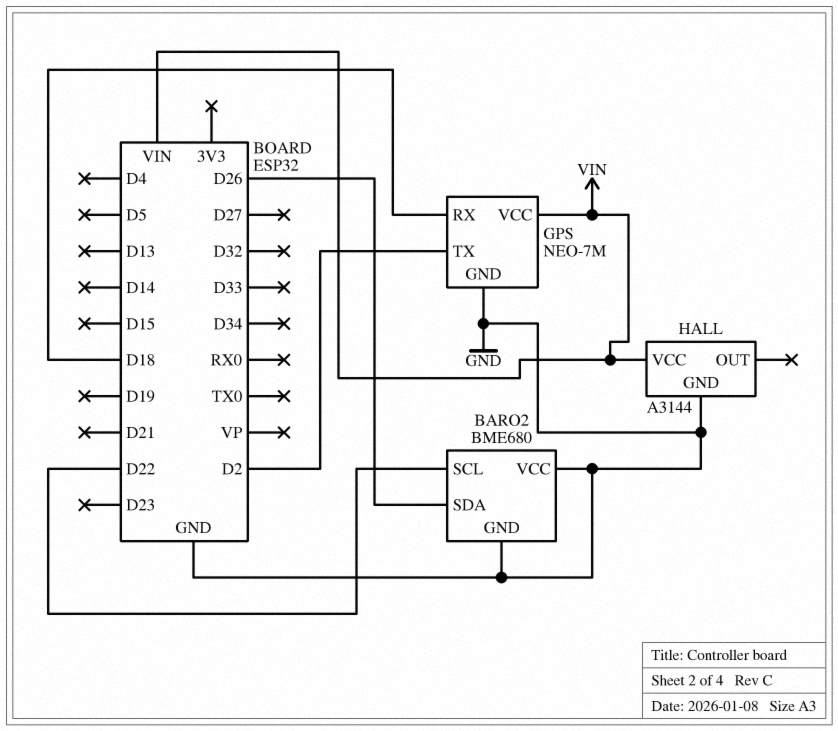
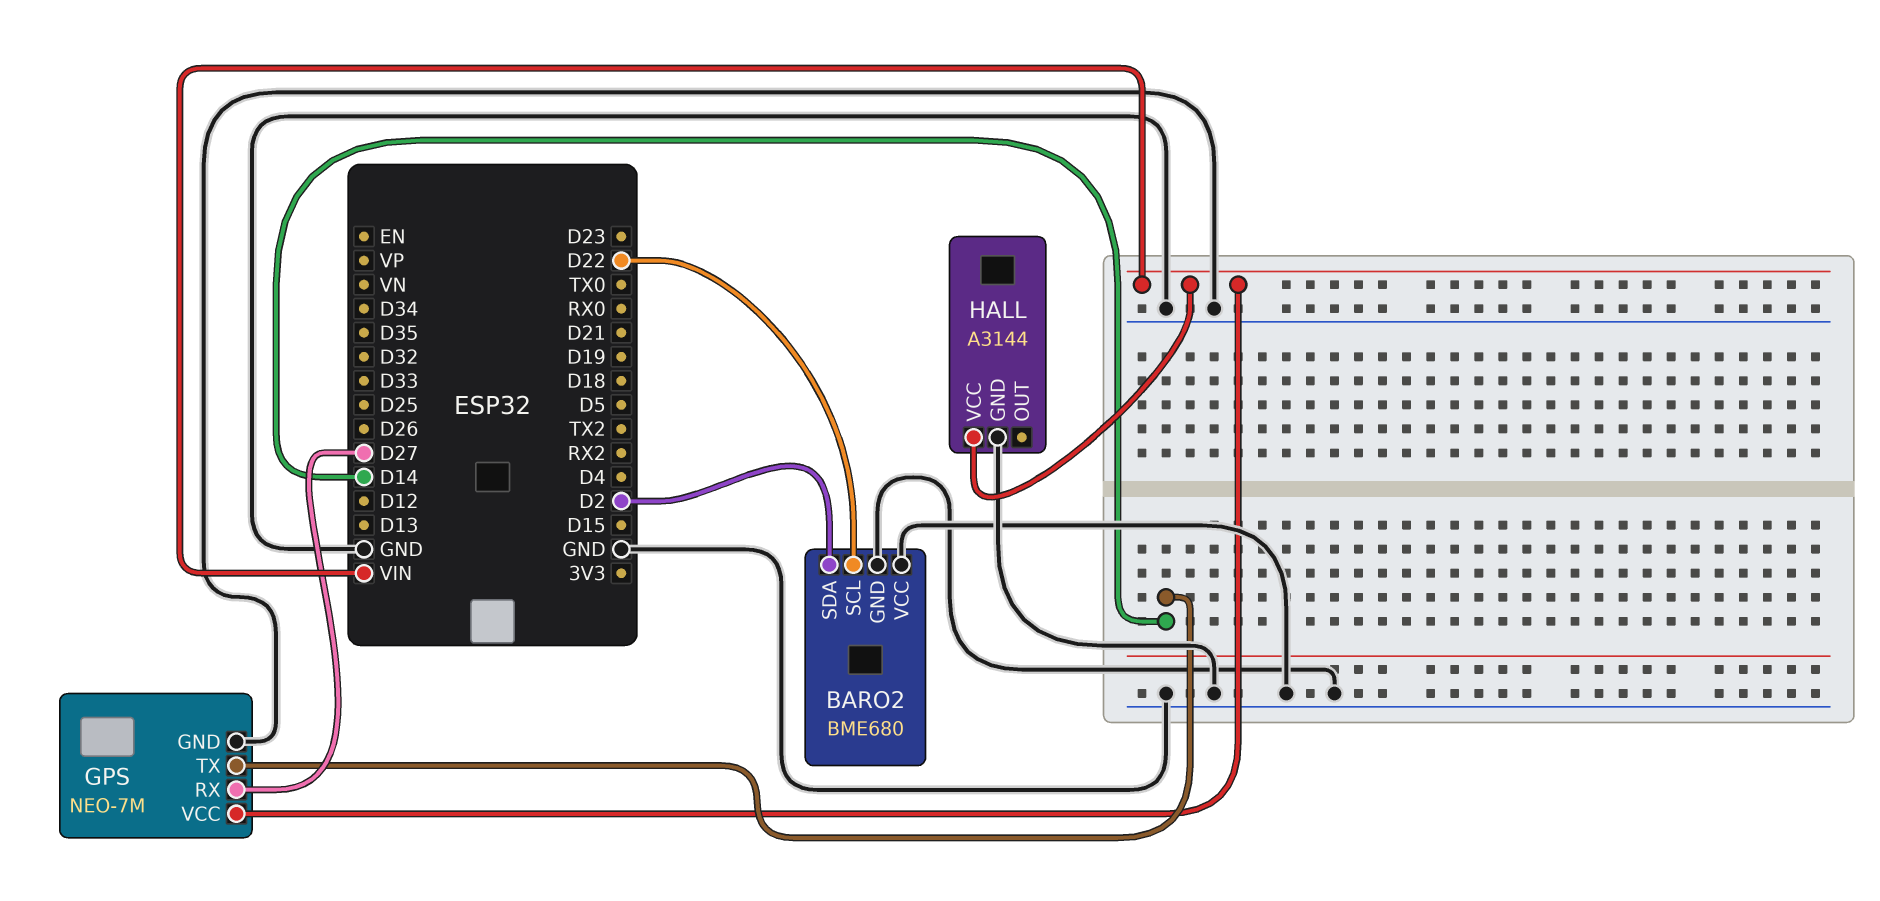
BARO2 pin SDA: D26 -> D2
GPS pin RX: D18 -> D27
GPS pin TX: D2 -> D14

